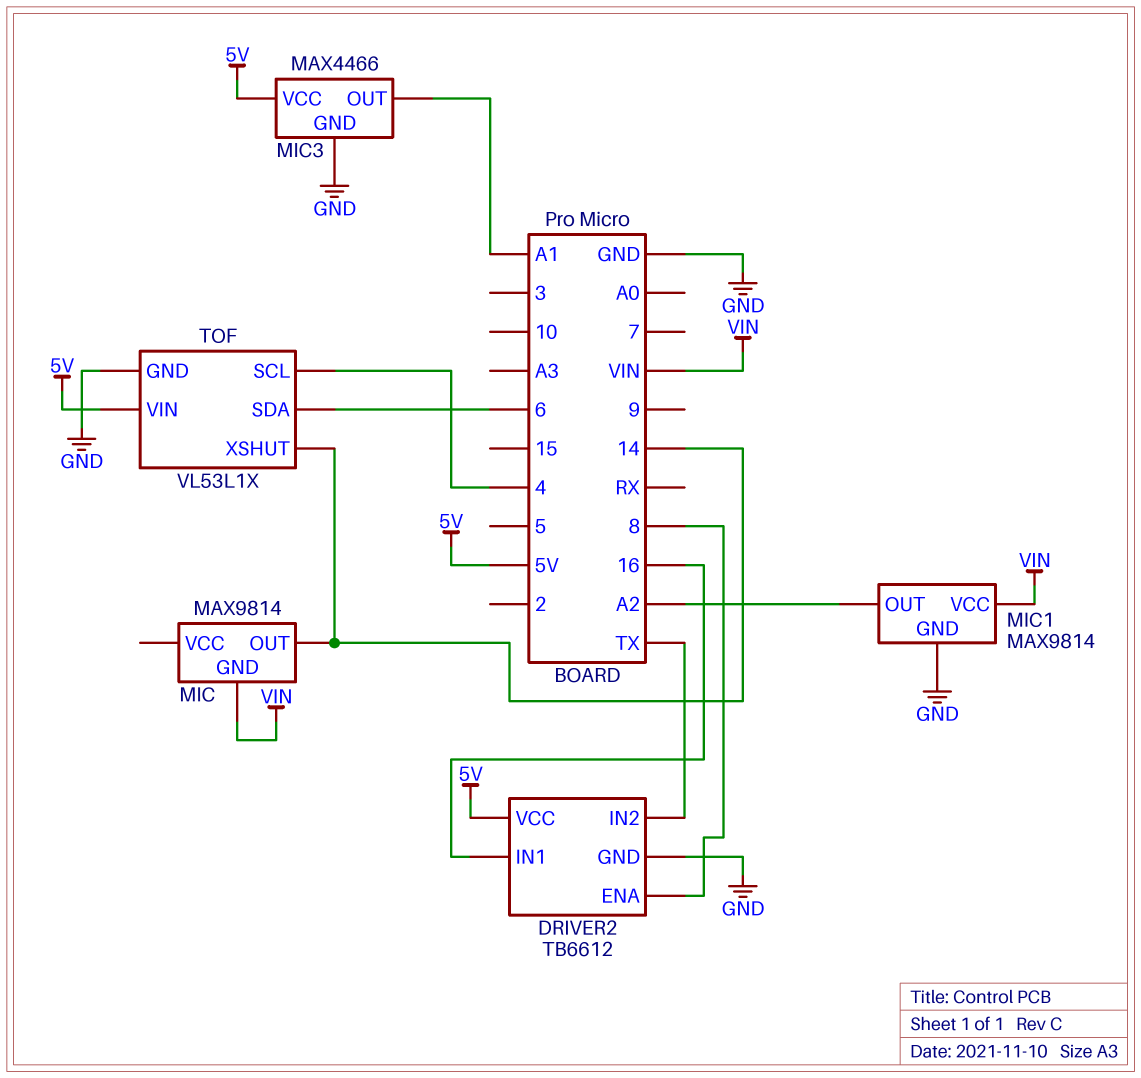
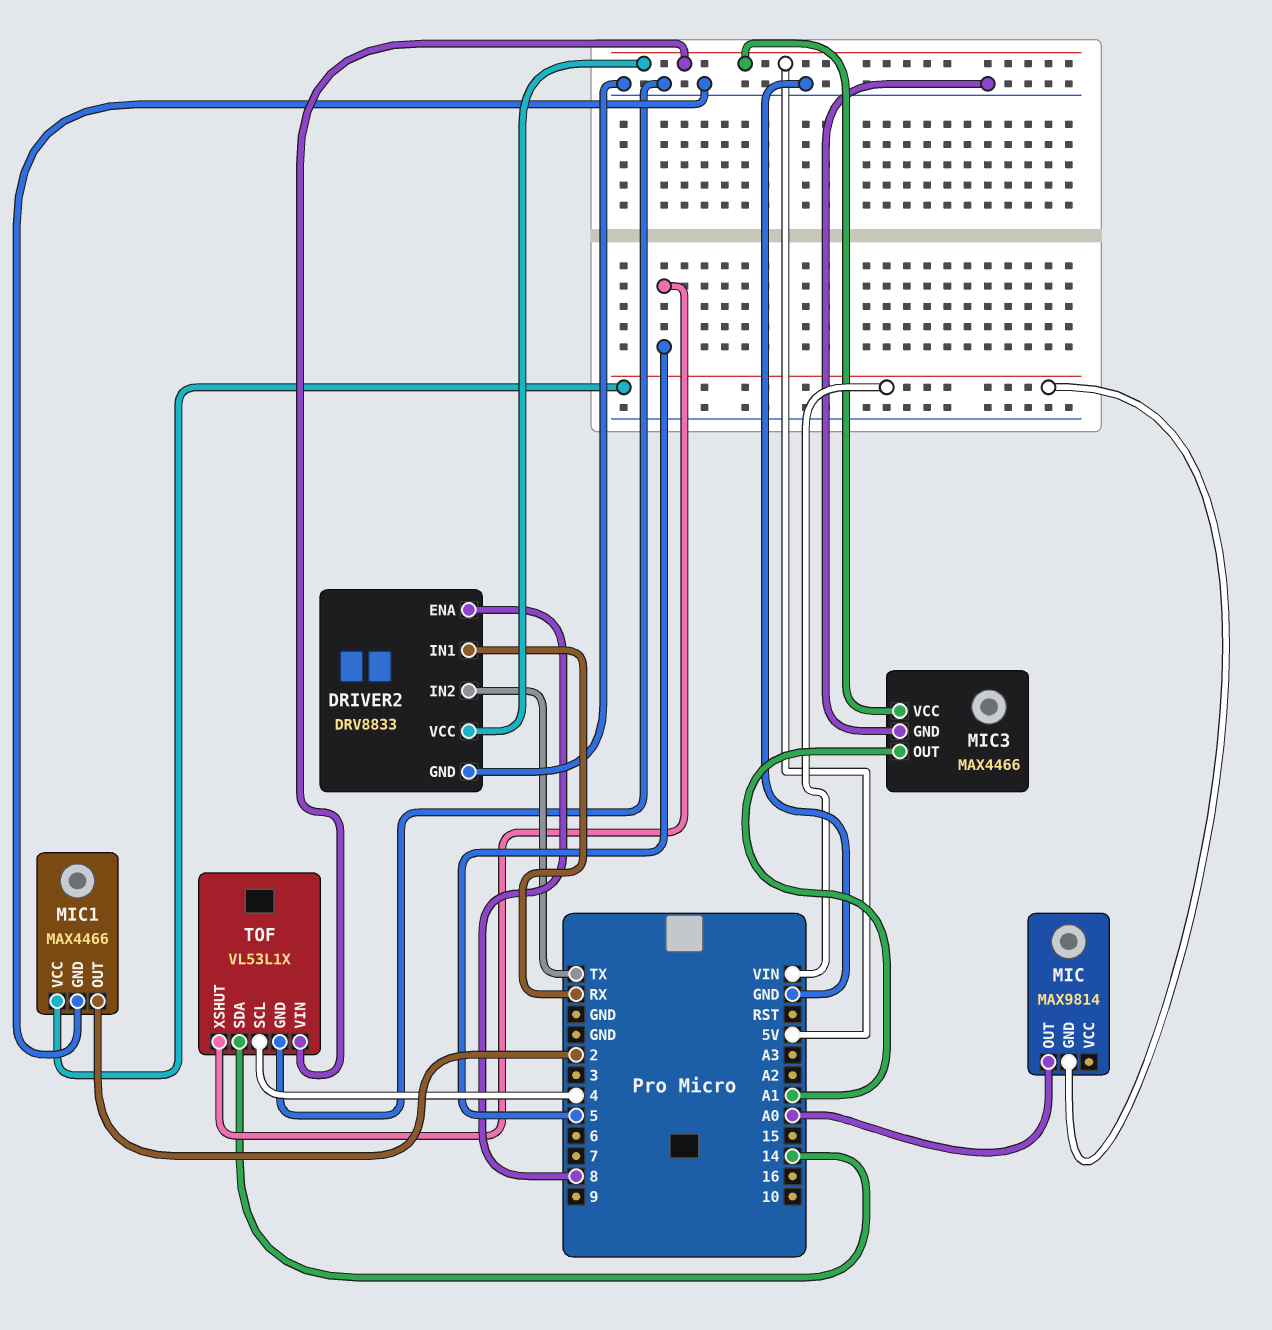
DRIVER2: TB6612 -> DRV8833
DRIVER2 pin IN1: 16 -> RX
MIC pin OUT: 14 -> A0
MIC1: MAX9814 -> MAX4466
MIC1 pin OUT: A2 -> 2
TOF pin SDA: 6 -> 14
TOF pin XSHUT: 14 -> 5

